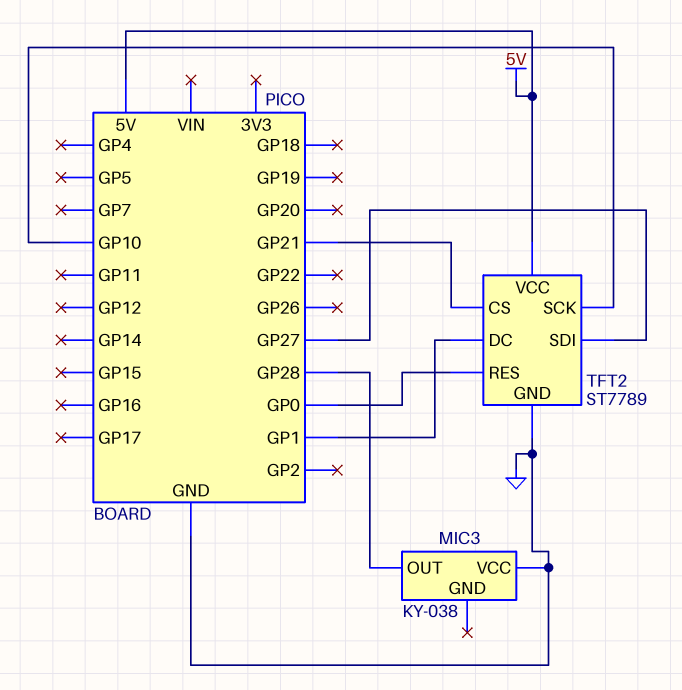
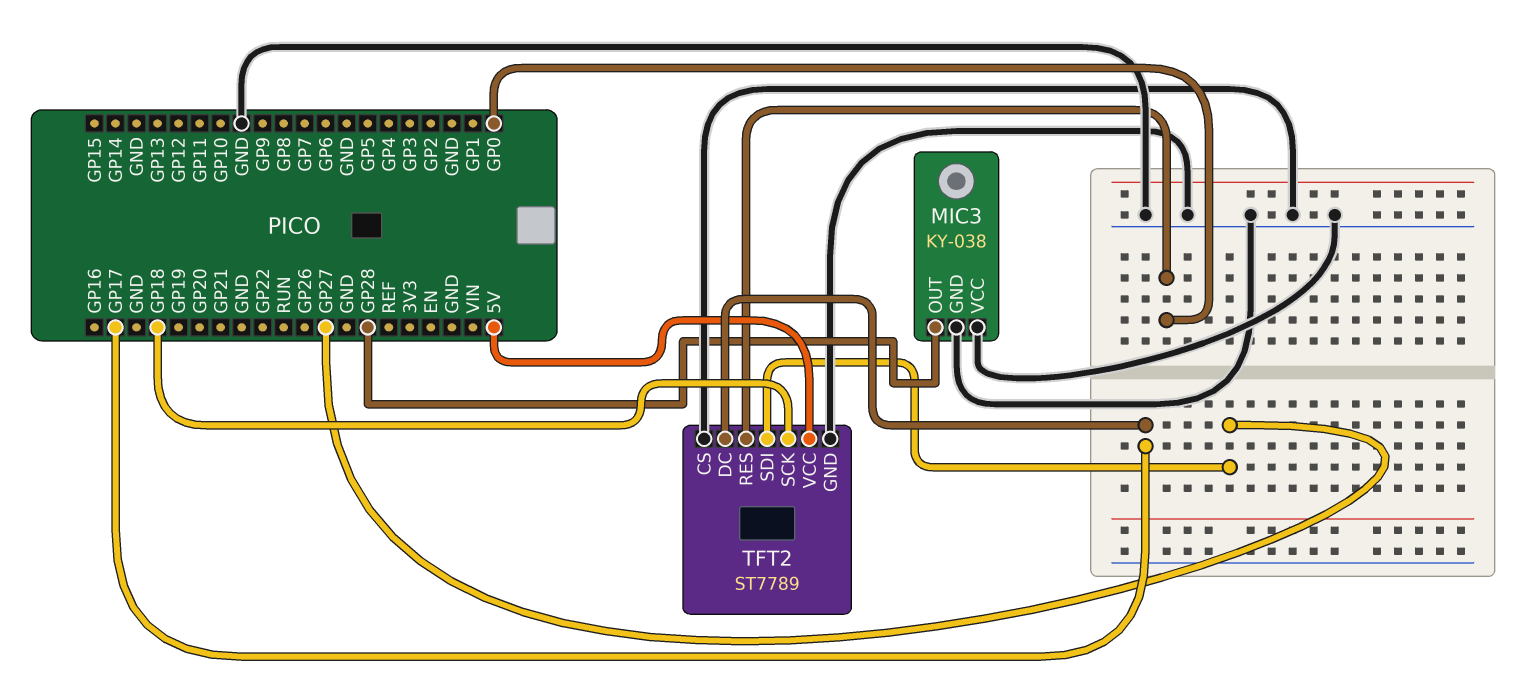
MIC3 pin GND: none -> GND
TFT2 pin CS: GP21 -> GND
TFT2 pin DC: GP1 -> GP17
TFT2 pin SCK: GP10 -> GP18

